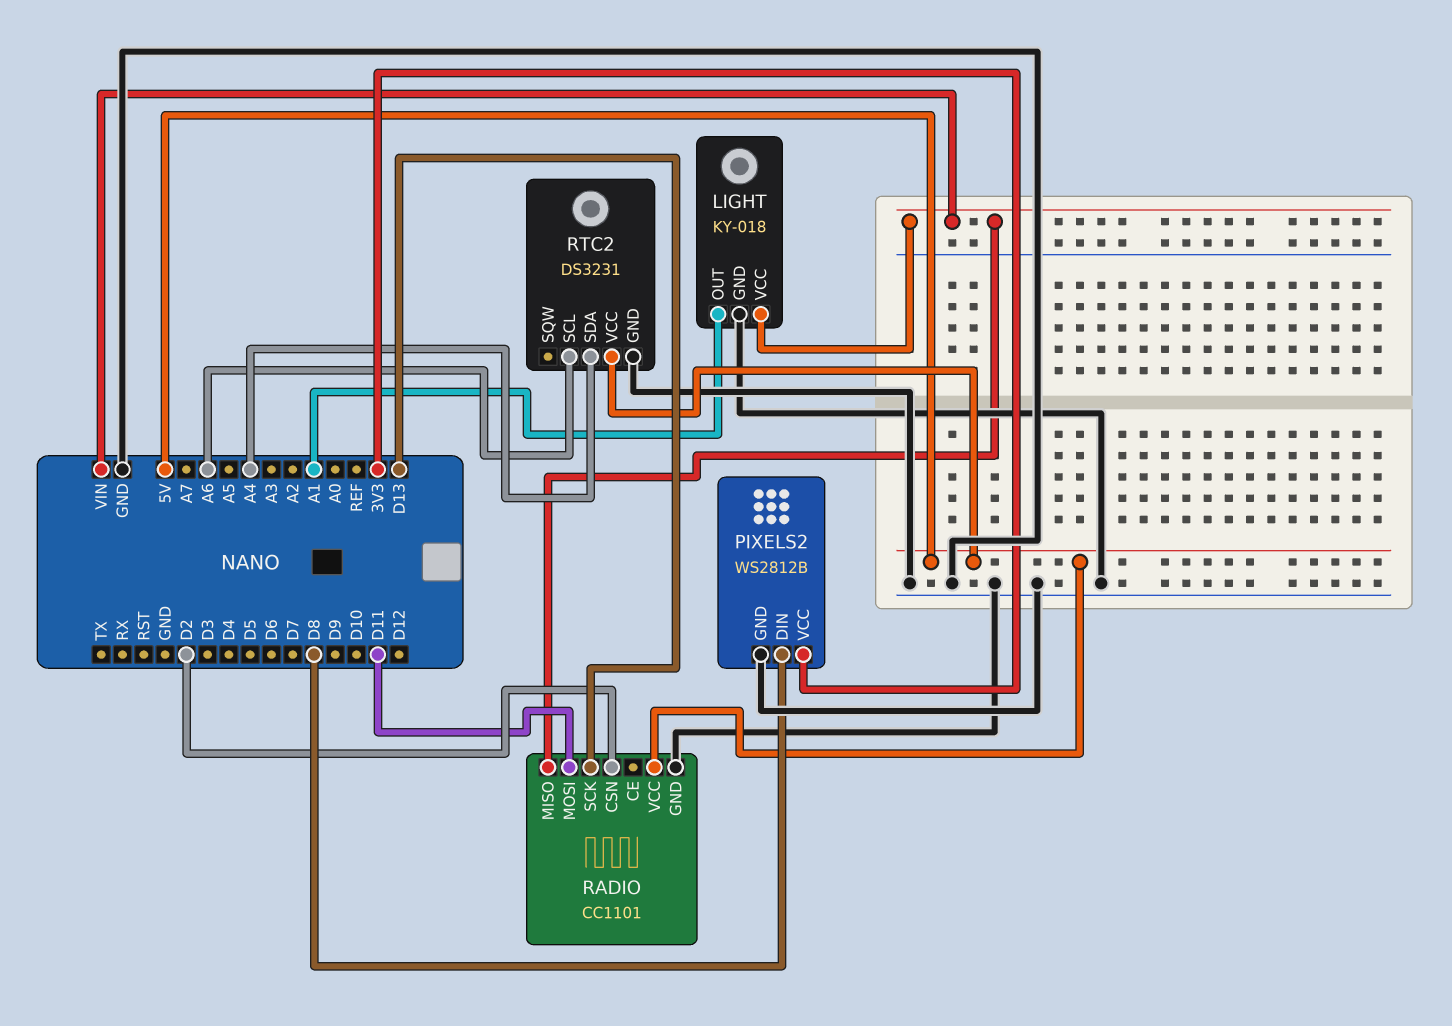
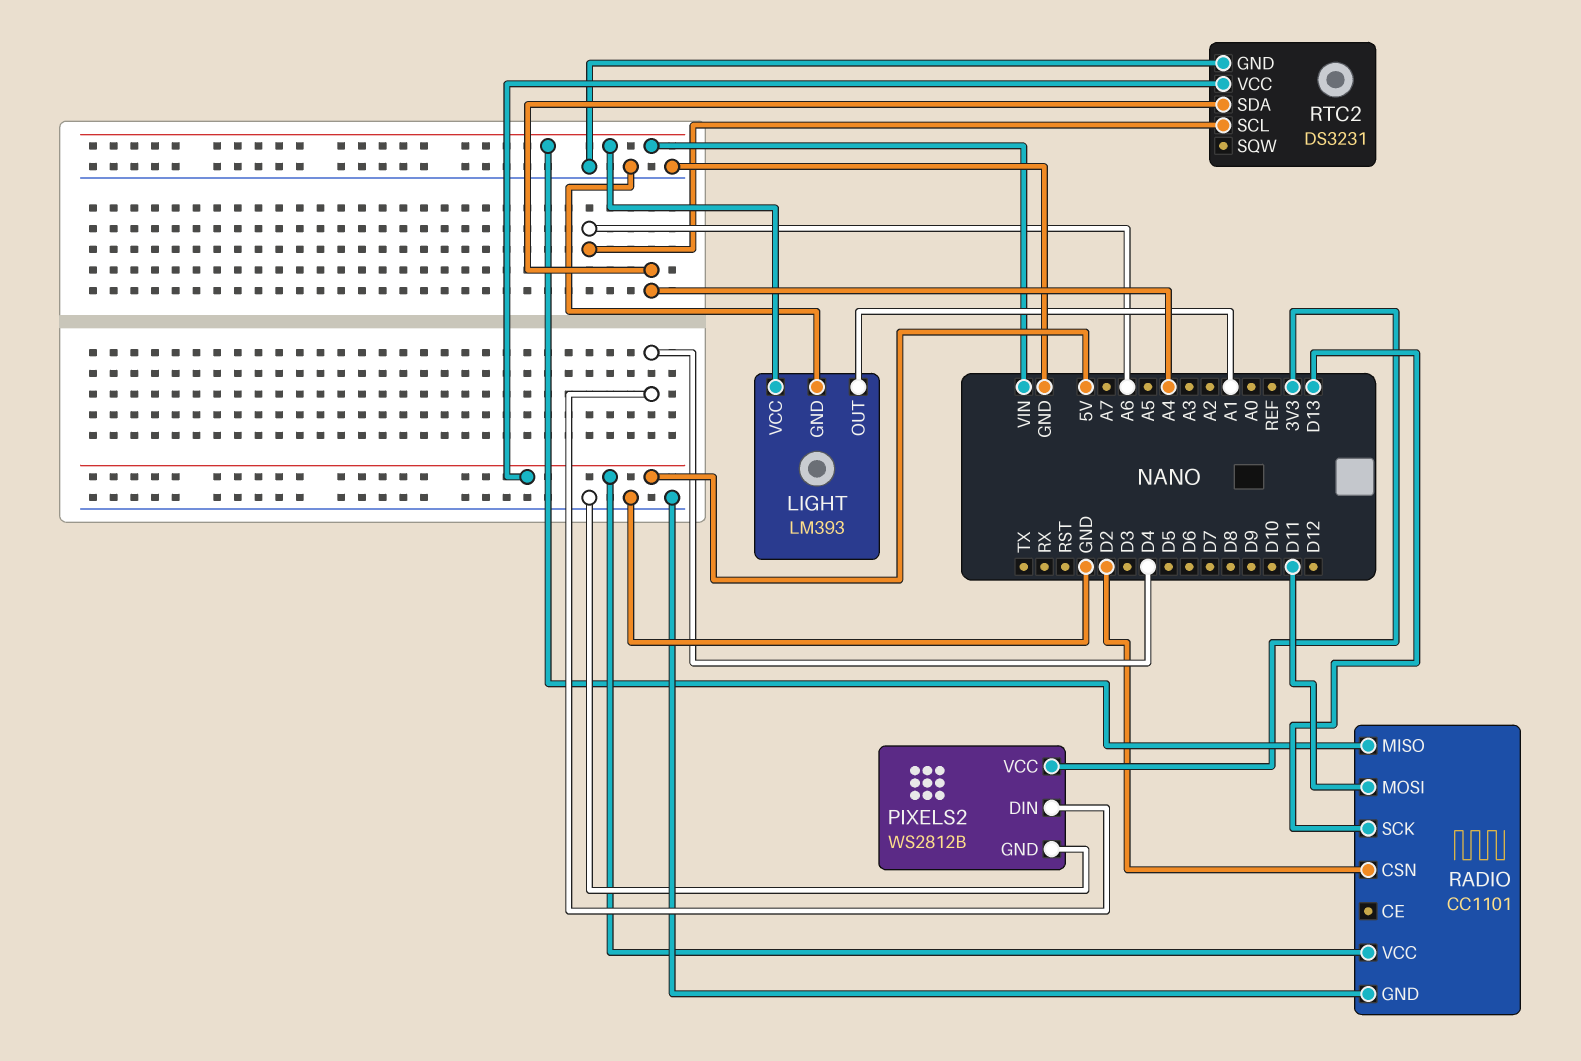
LIGHT: KY-018 -> LM393
PIXELS2 pin DIN: D8 -> D4

